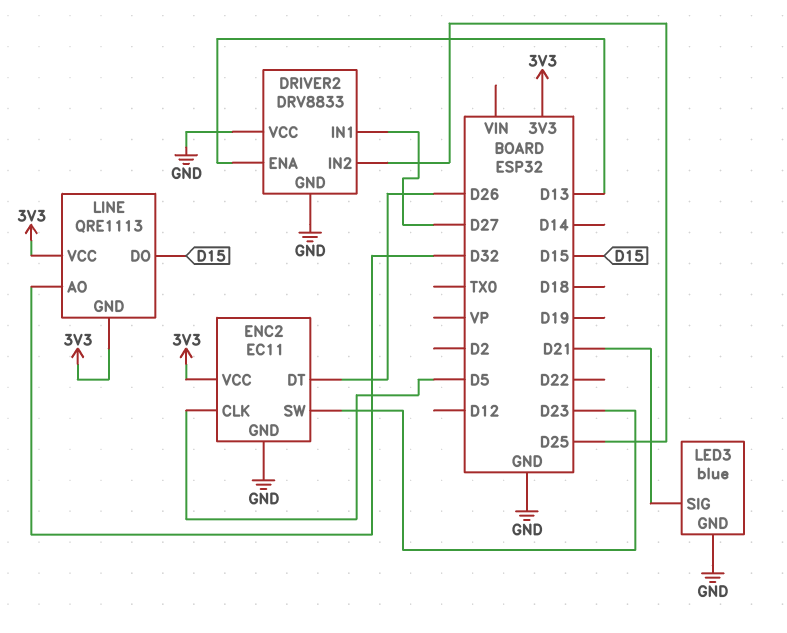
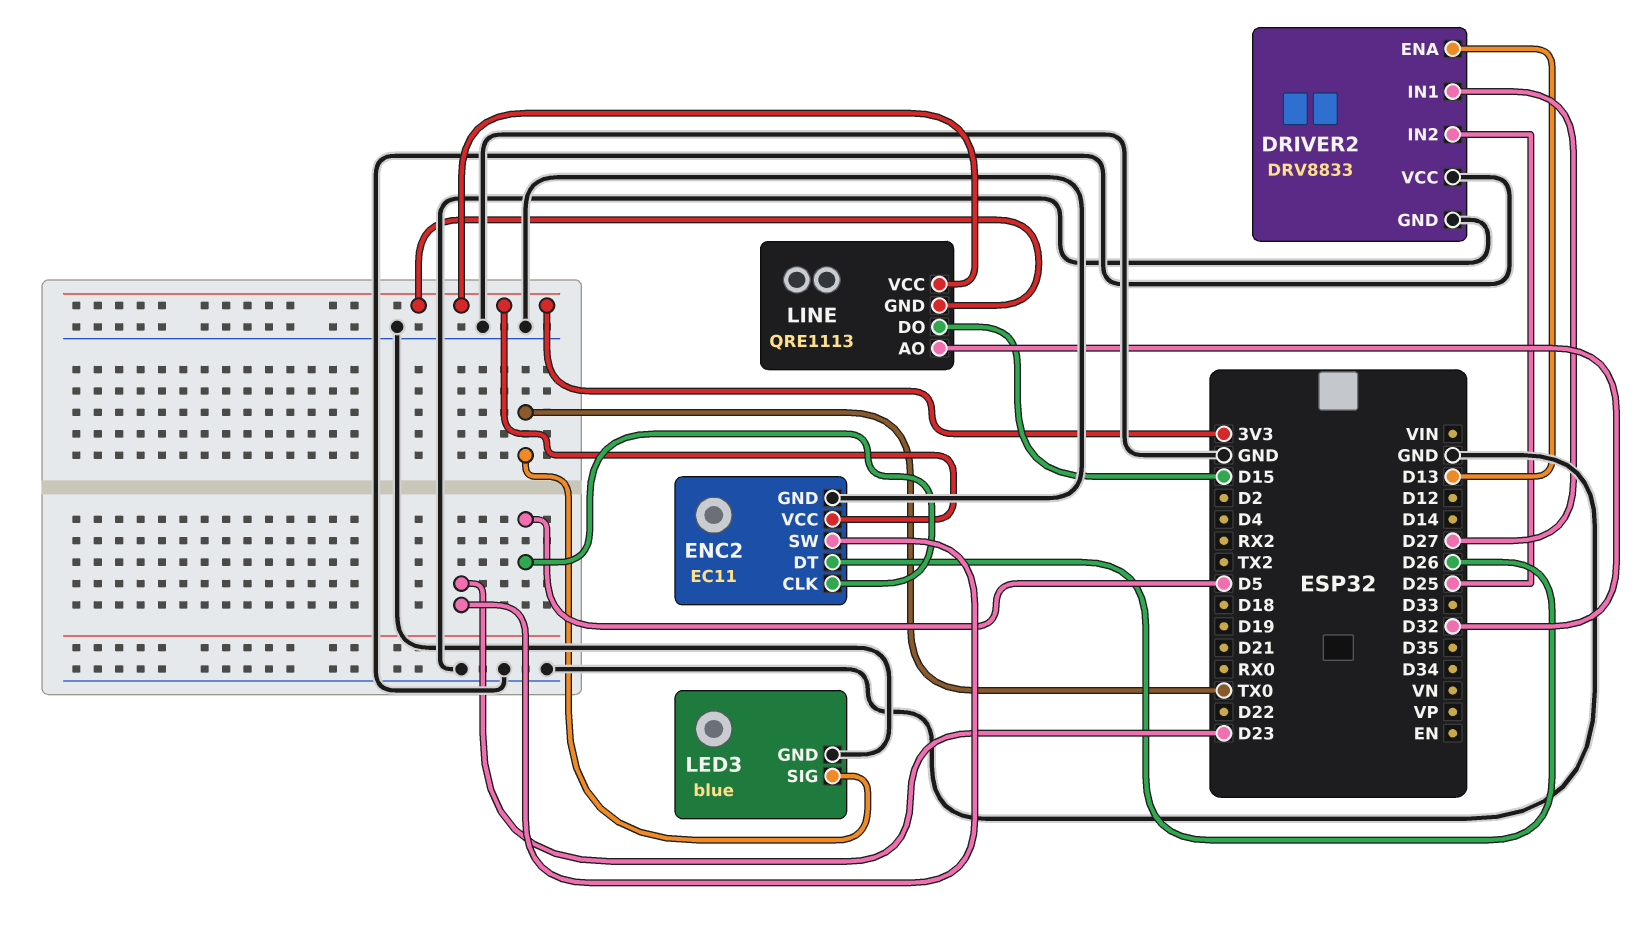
LED3 pin SIG: D21 -> TX0

